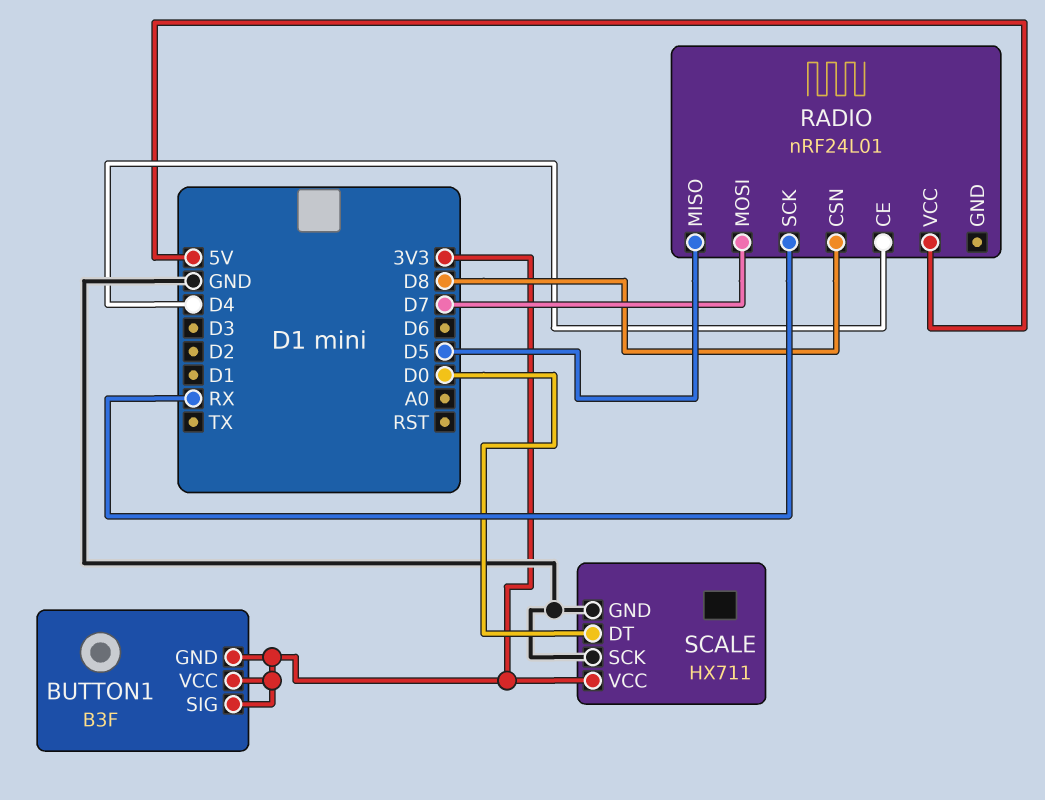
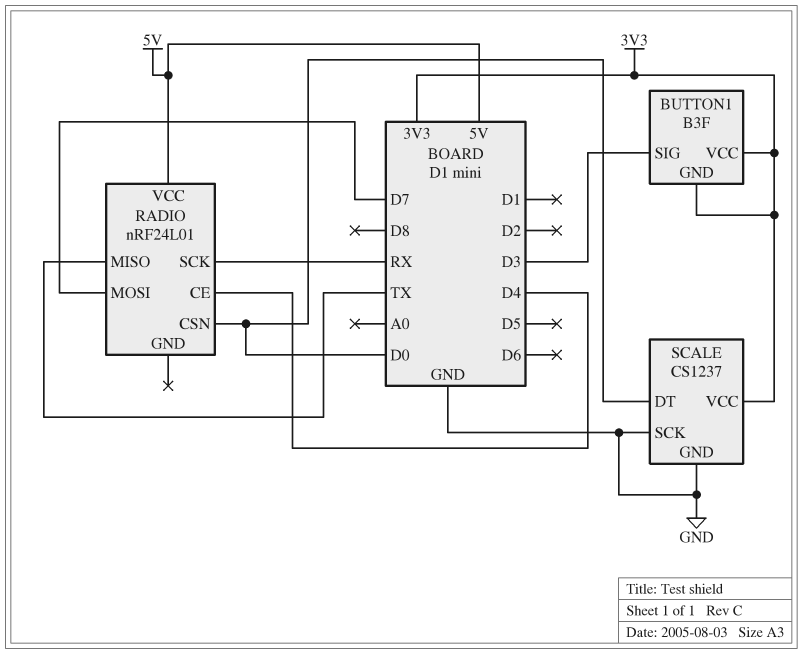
BUTTON1 pin SIG: 3V3 -> D3
RADIO pin CSN: D8 -> D0
RADIO pin MISO: D5 -> TX
SCALE: HX711 -> CS1237

